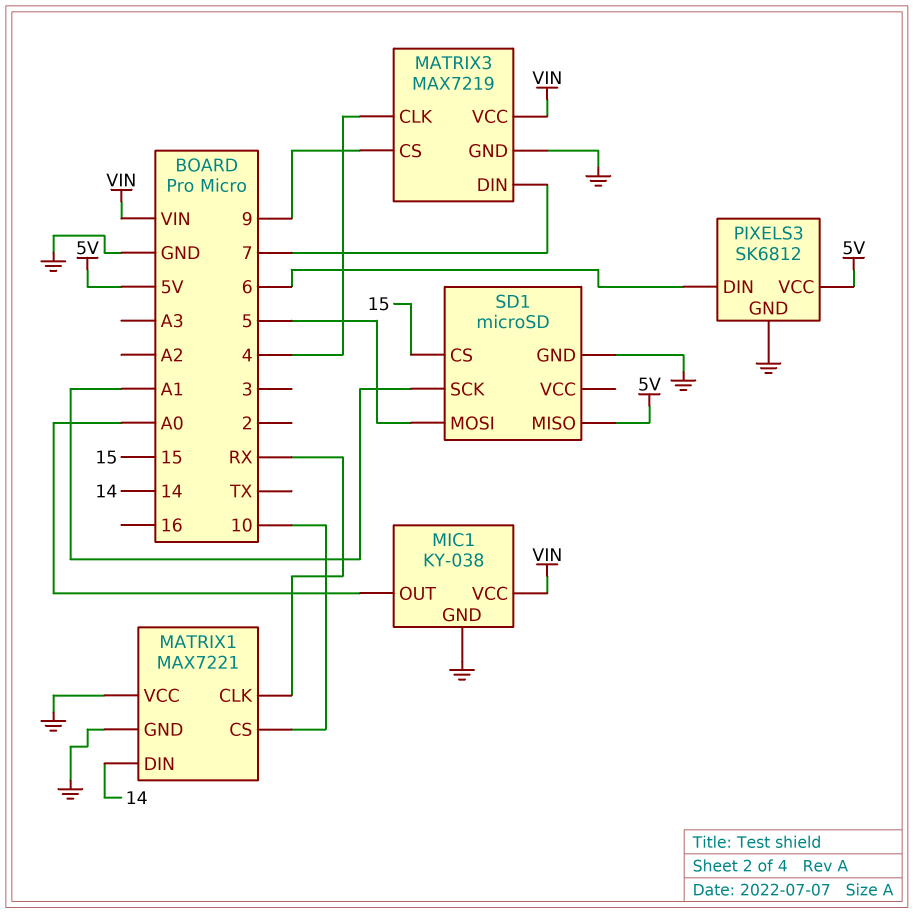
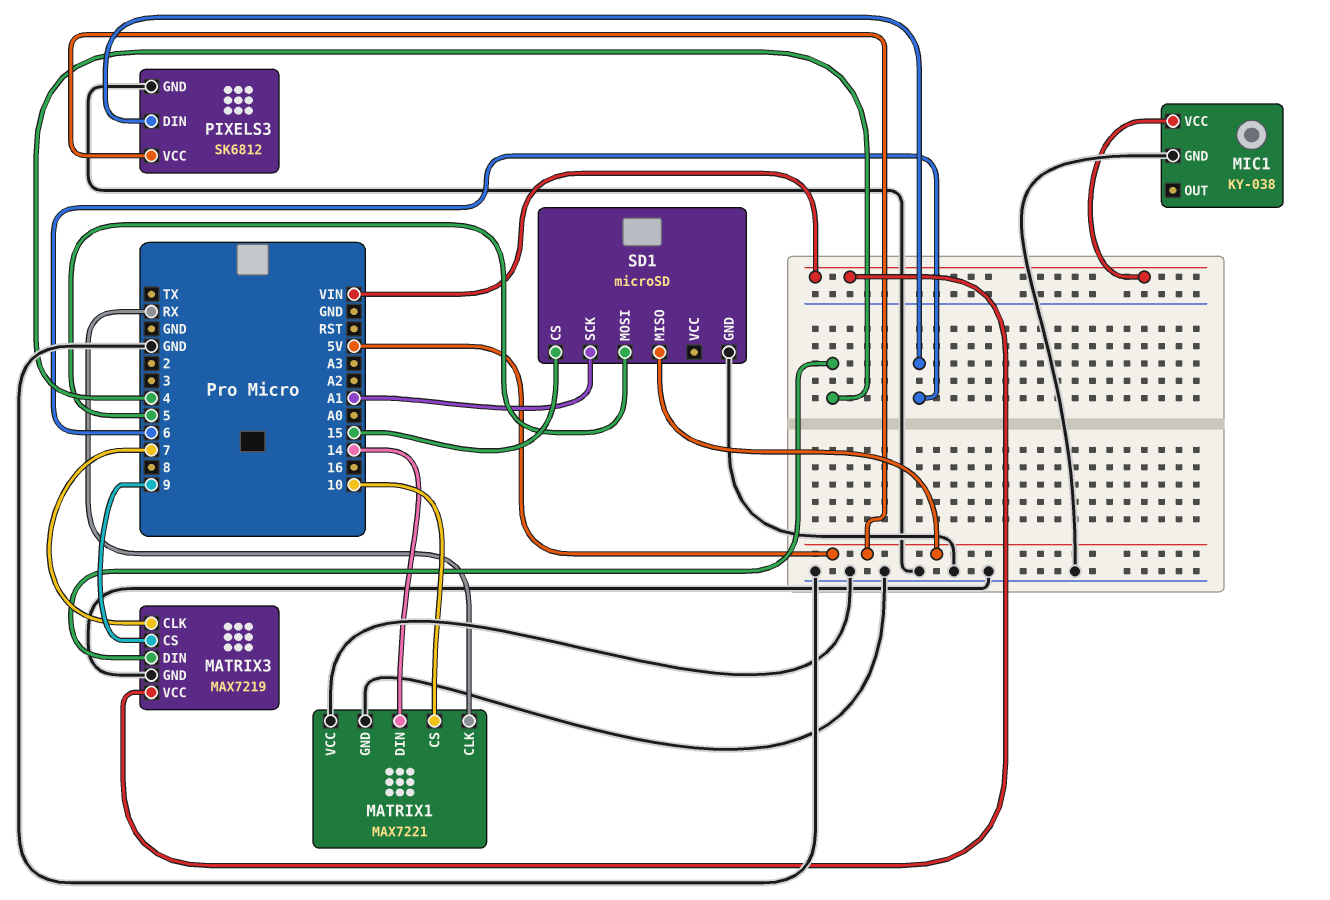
MATRIX3 pin CLK: 4 -> 7
MATRIX3 pin DIN: 7 -> 4
MIC1 pin OUT: A0 -> none

